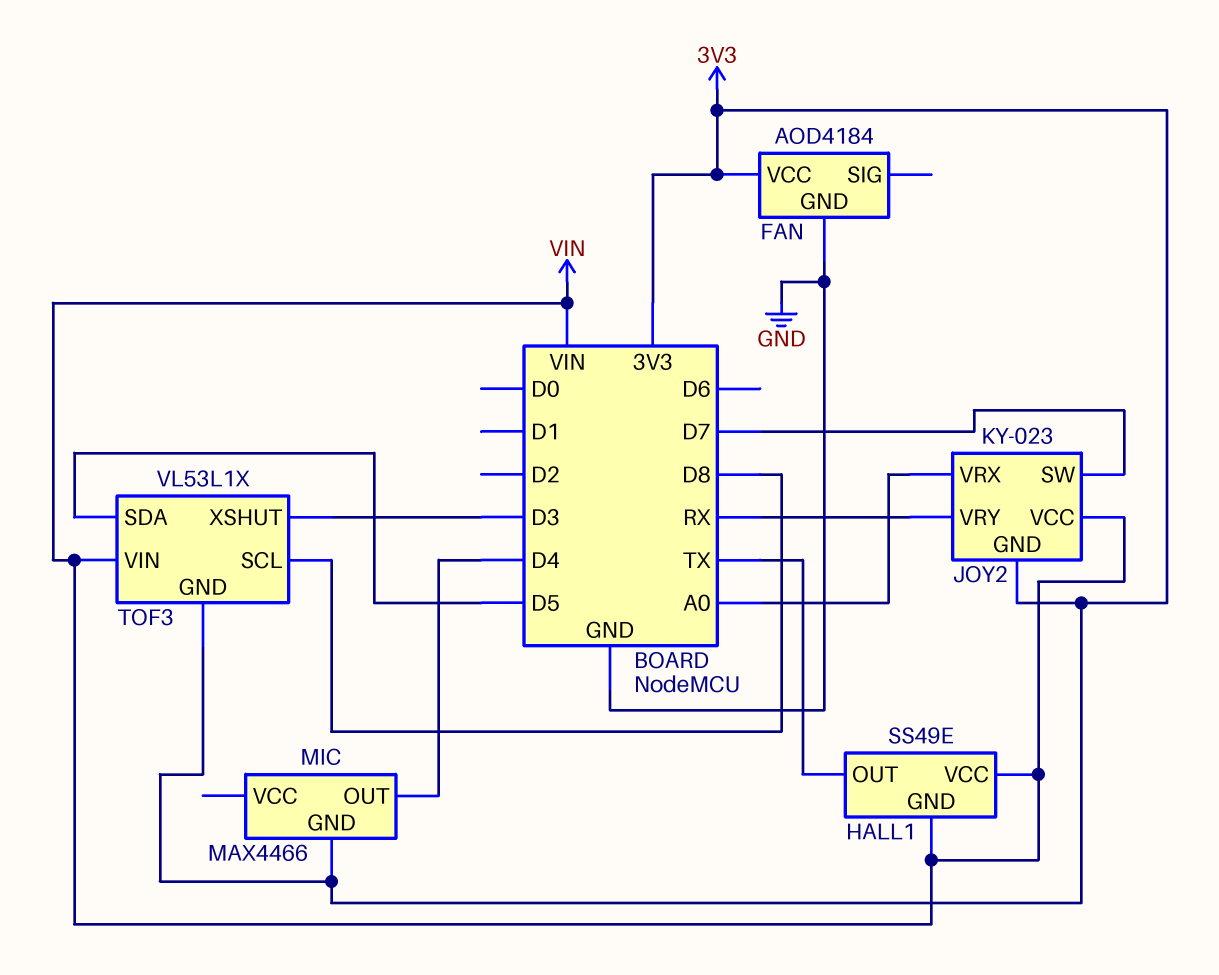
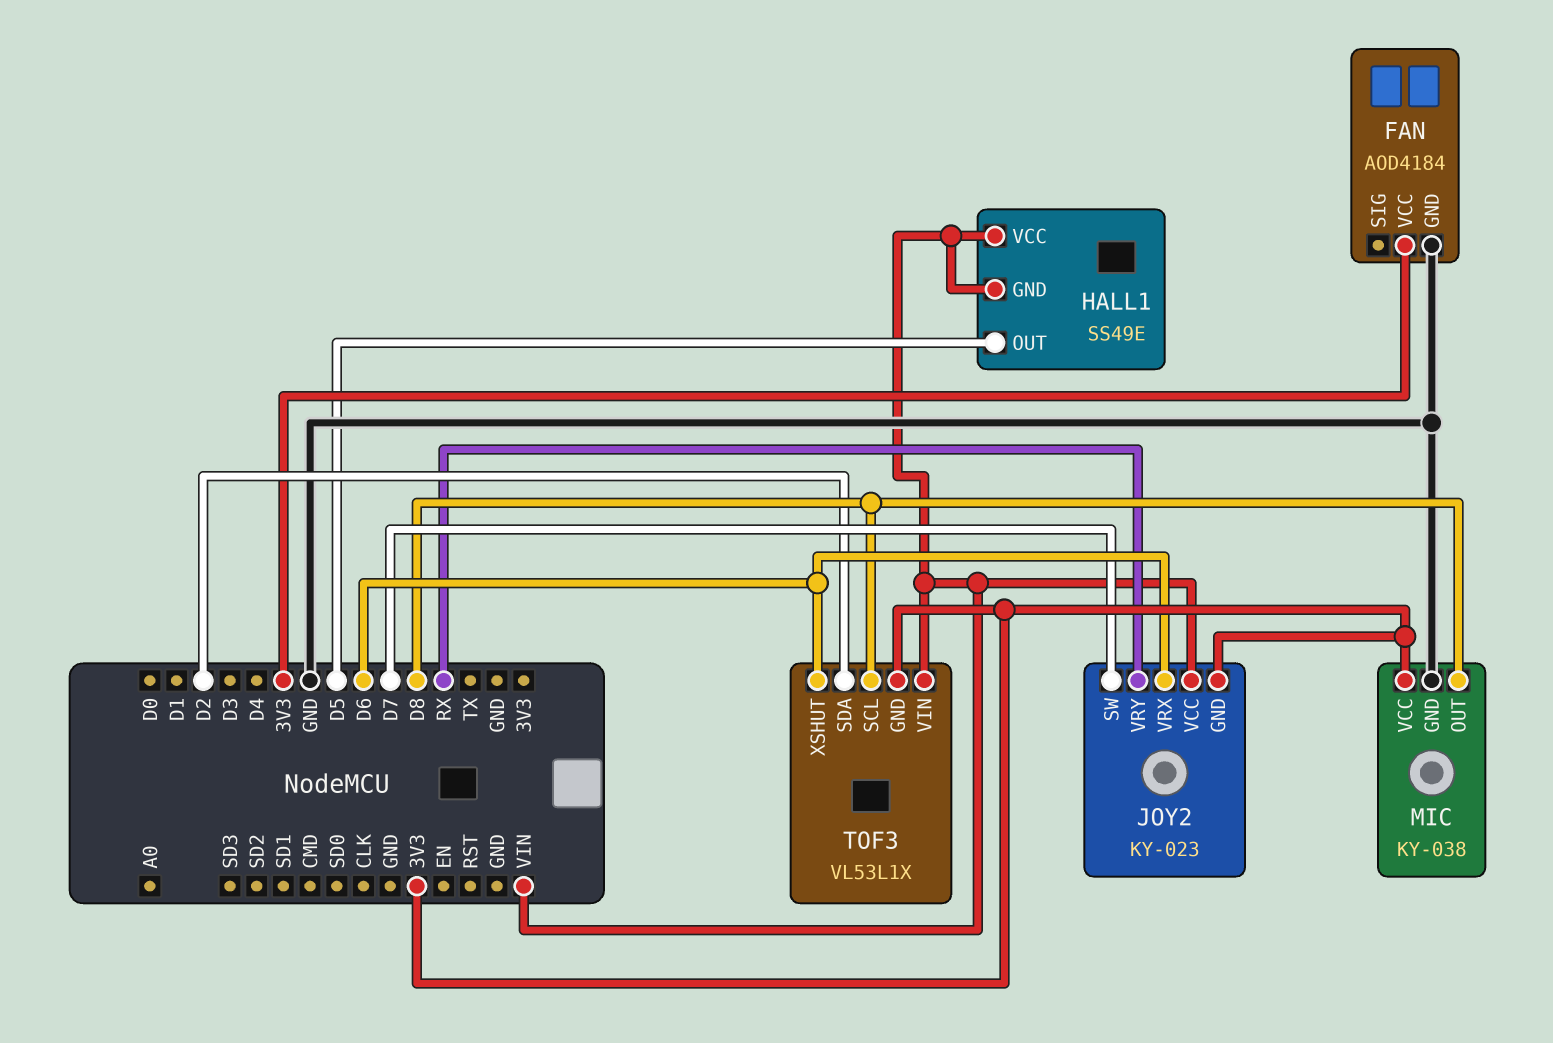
HALL1 pin OUT: TX -> D5
JOY2 pin VRX: A0 -> D6
MIC: MAX4466 -> KY-038
MIC pin GND: 3V3 -> GND
MIC pin OUT: D4 -> D8
MIC pin VCC: none -> 3V3
TOF3 pin SDA: D5 -> D2
TOF3 pin XSHUT: D3 -> D6

